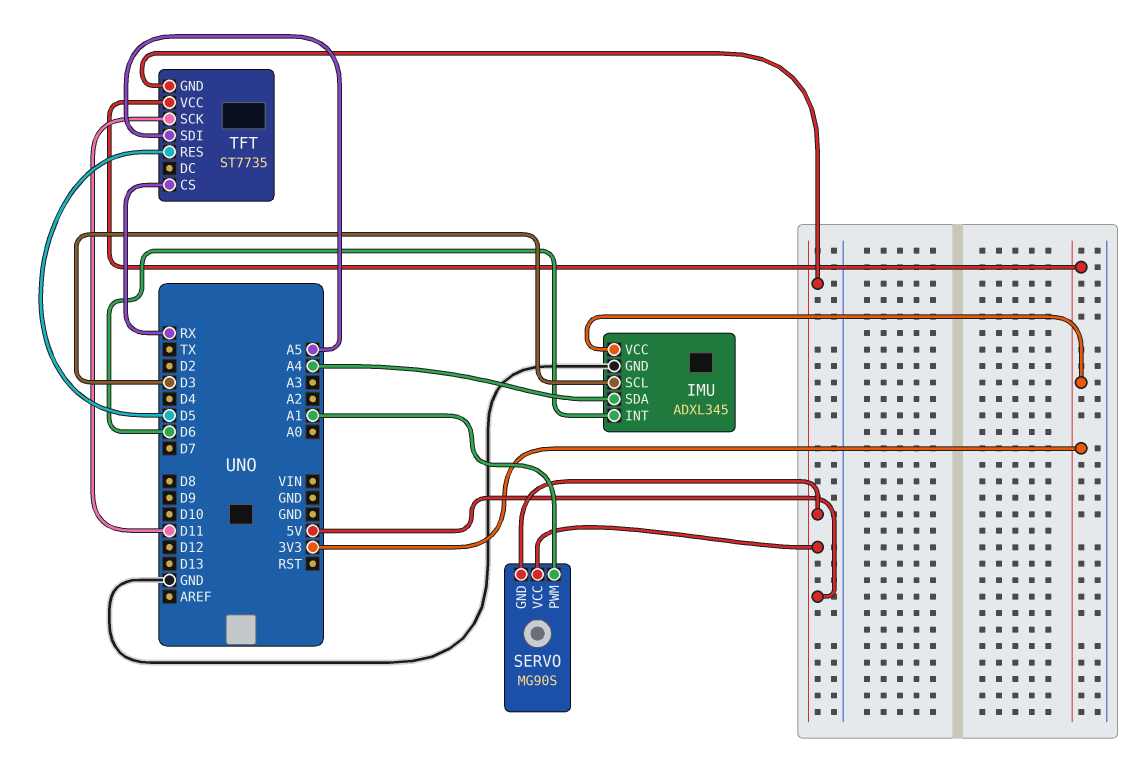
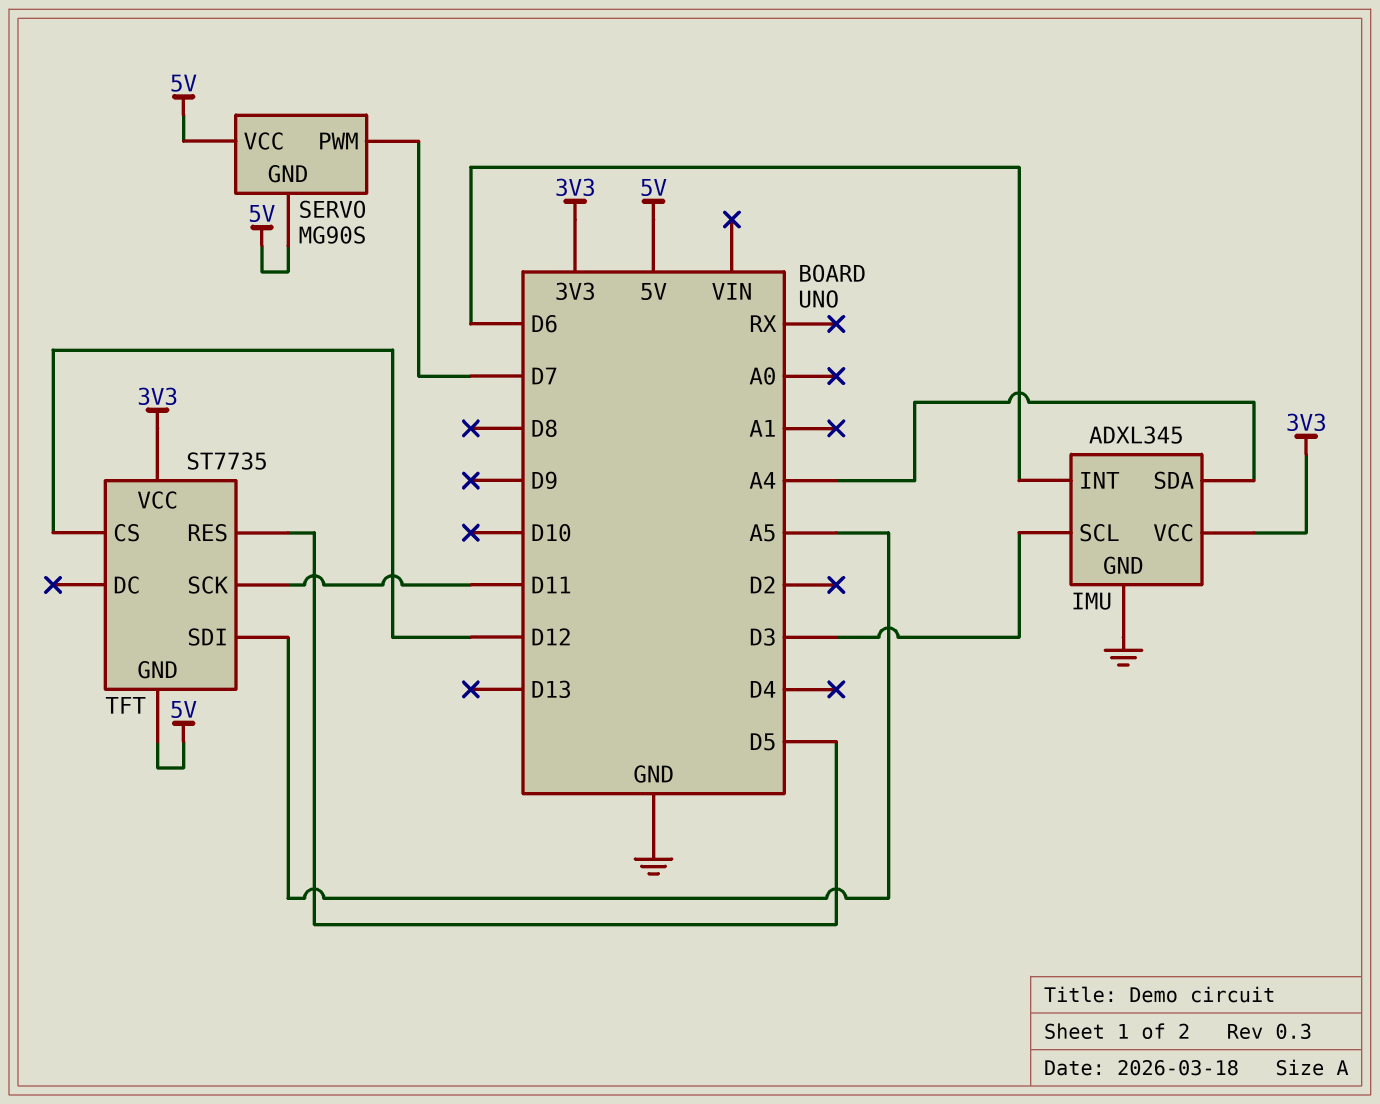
SERVO pin PWM: A1 -> D7
TFT pin CS: RX -> D12

